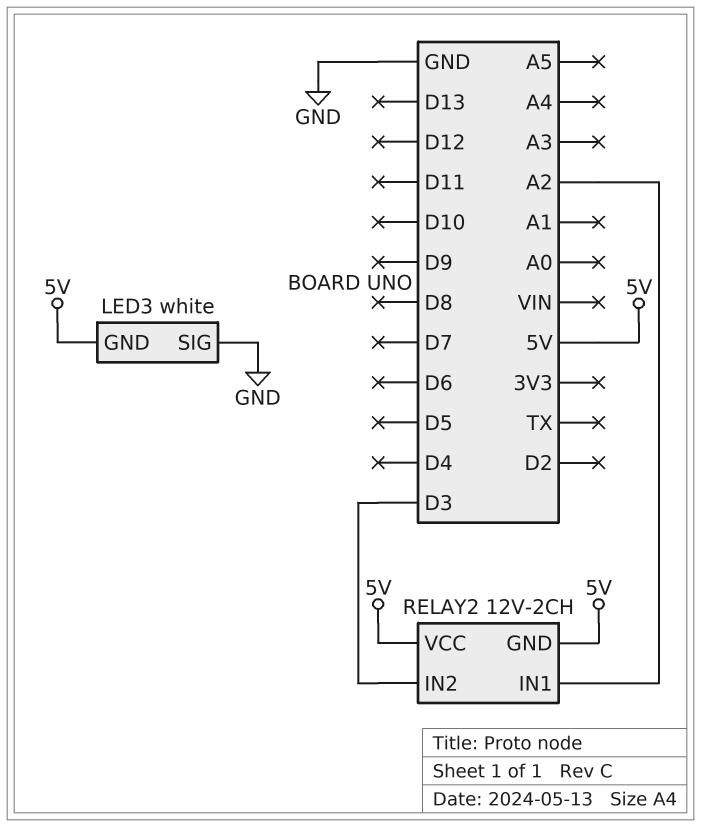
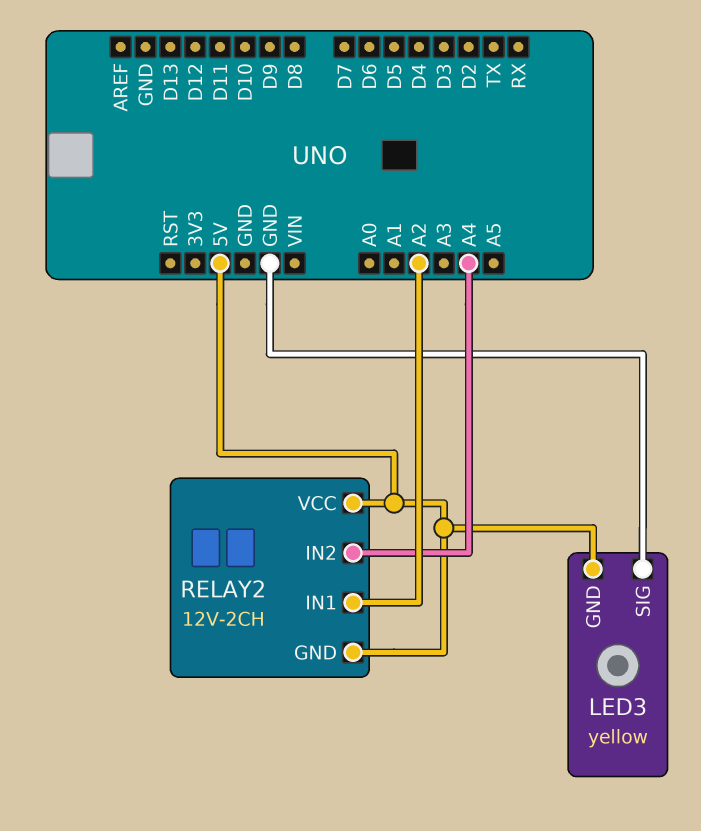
LED3: white -> yellow
RELAY2 pin IN2: D3 -> A4

